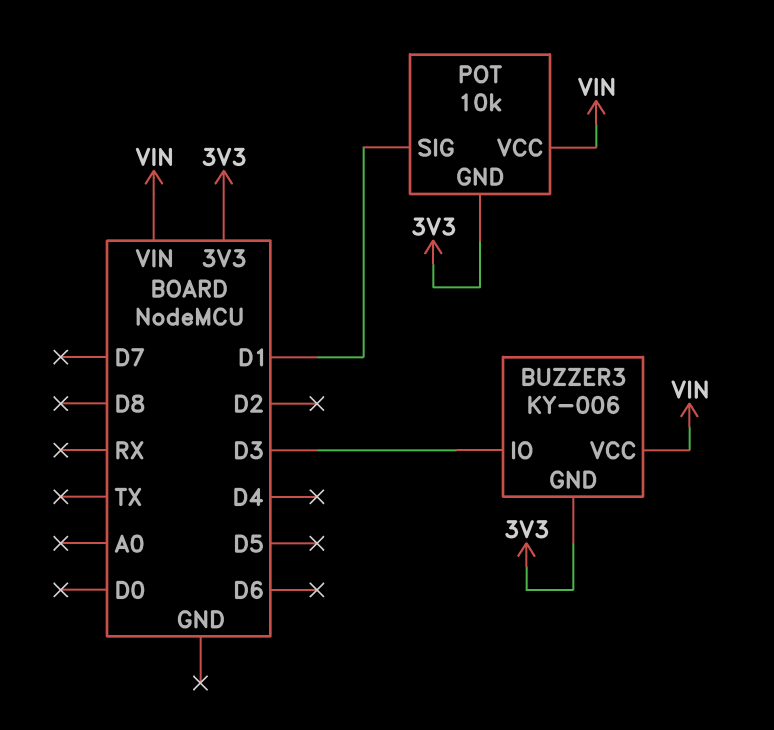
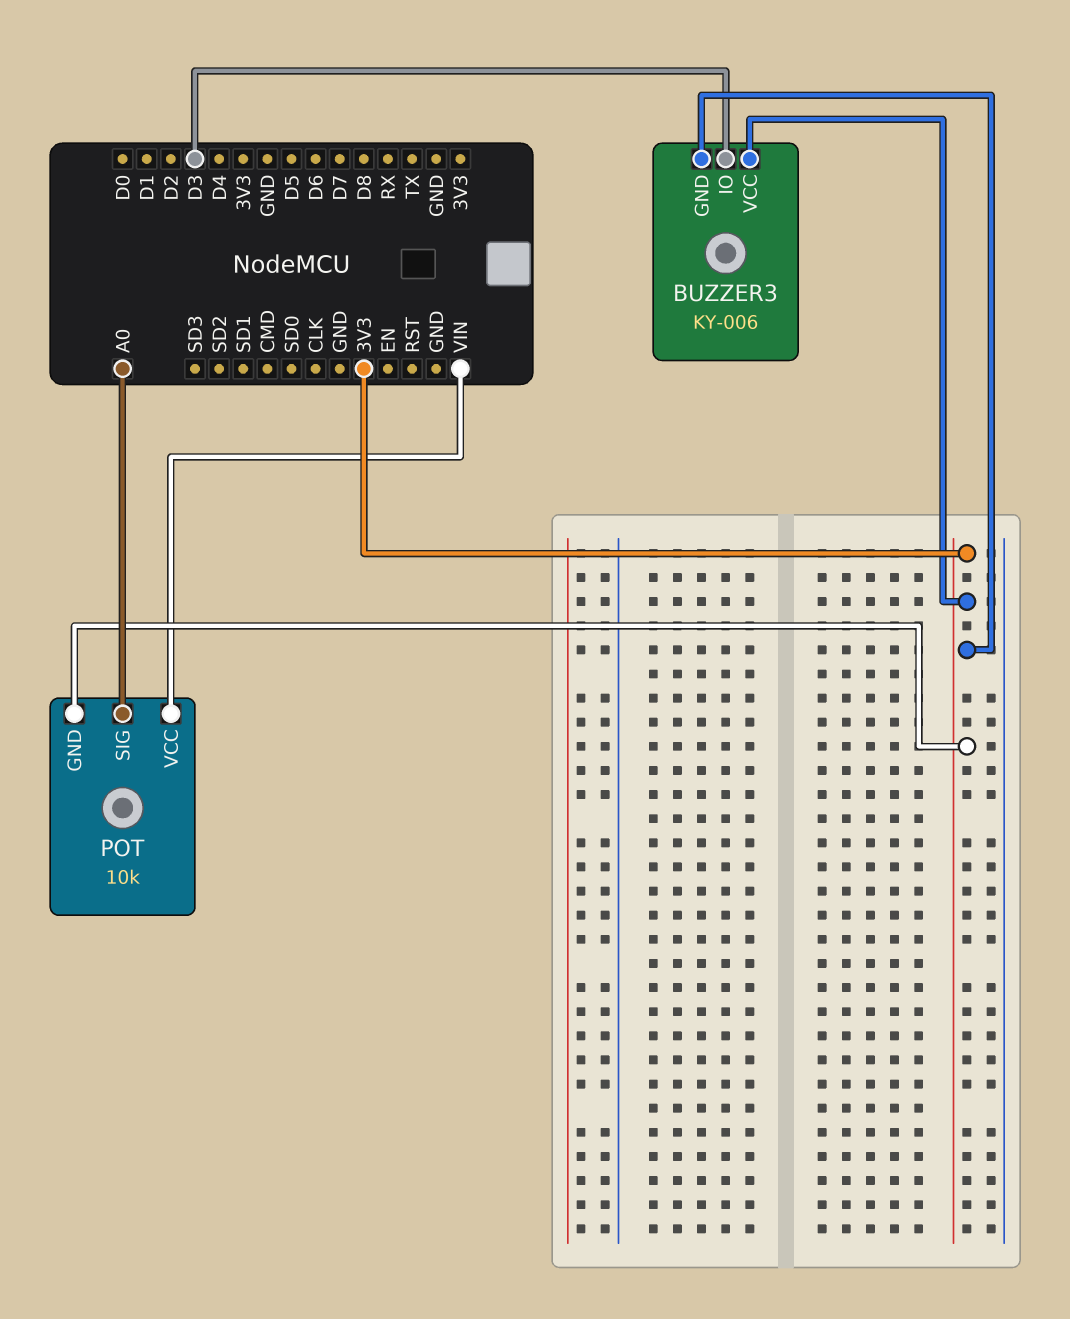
BUZZER3 pin VCC: VIN -> 3V3
POT pin SIG: D1 -> A0

